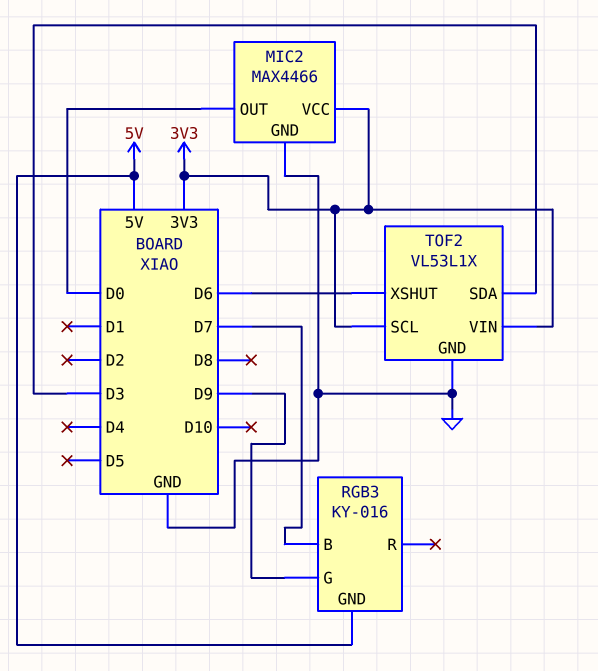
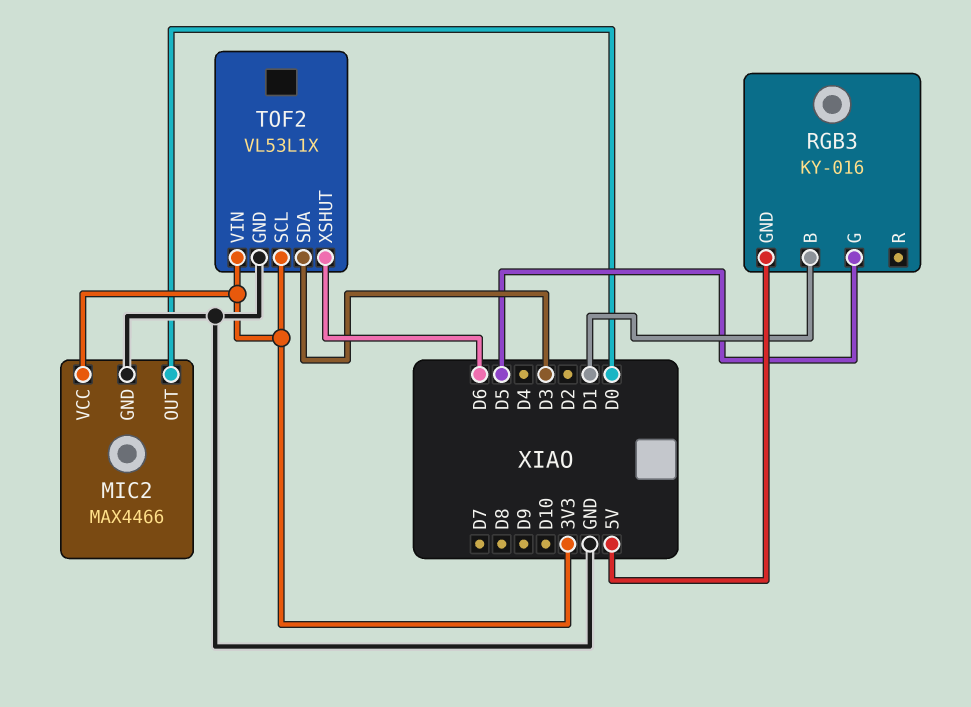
RGB3 pin B: D7 -> D1
RGB3 pin G: D9 -> D5

